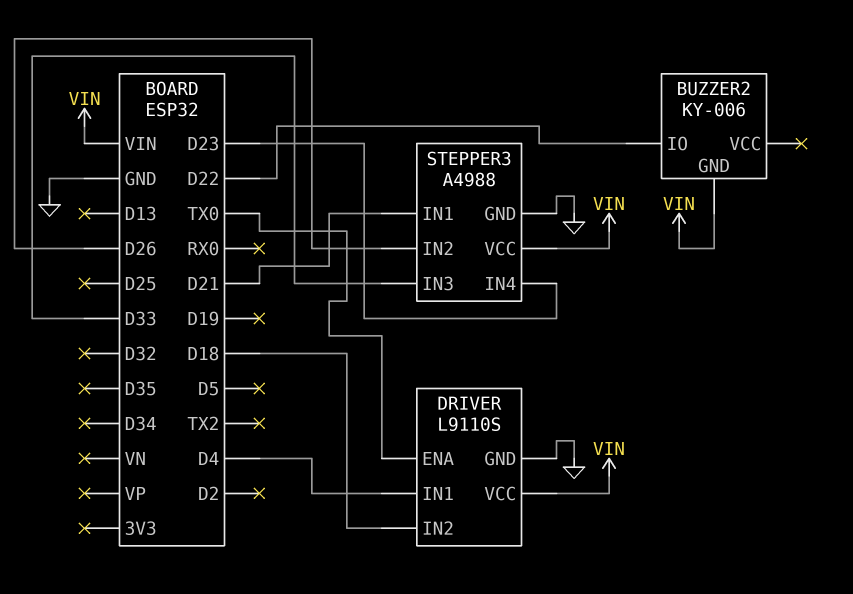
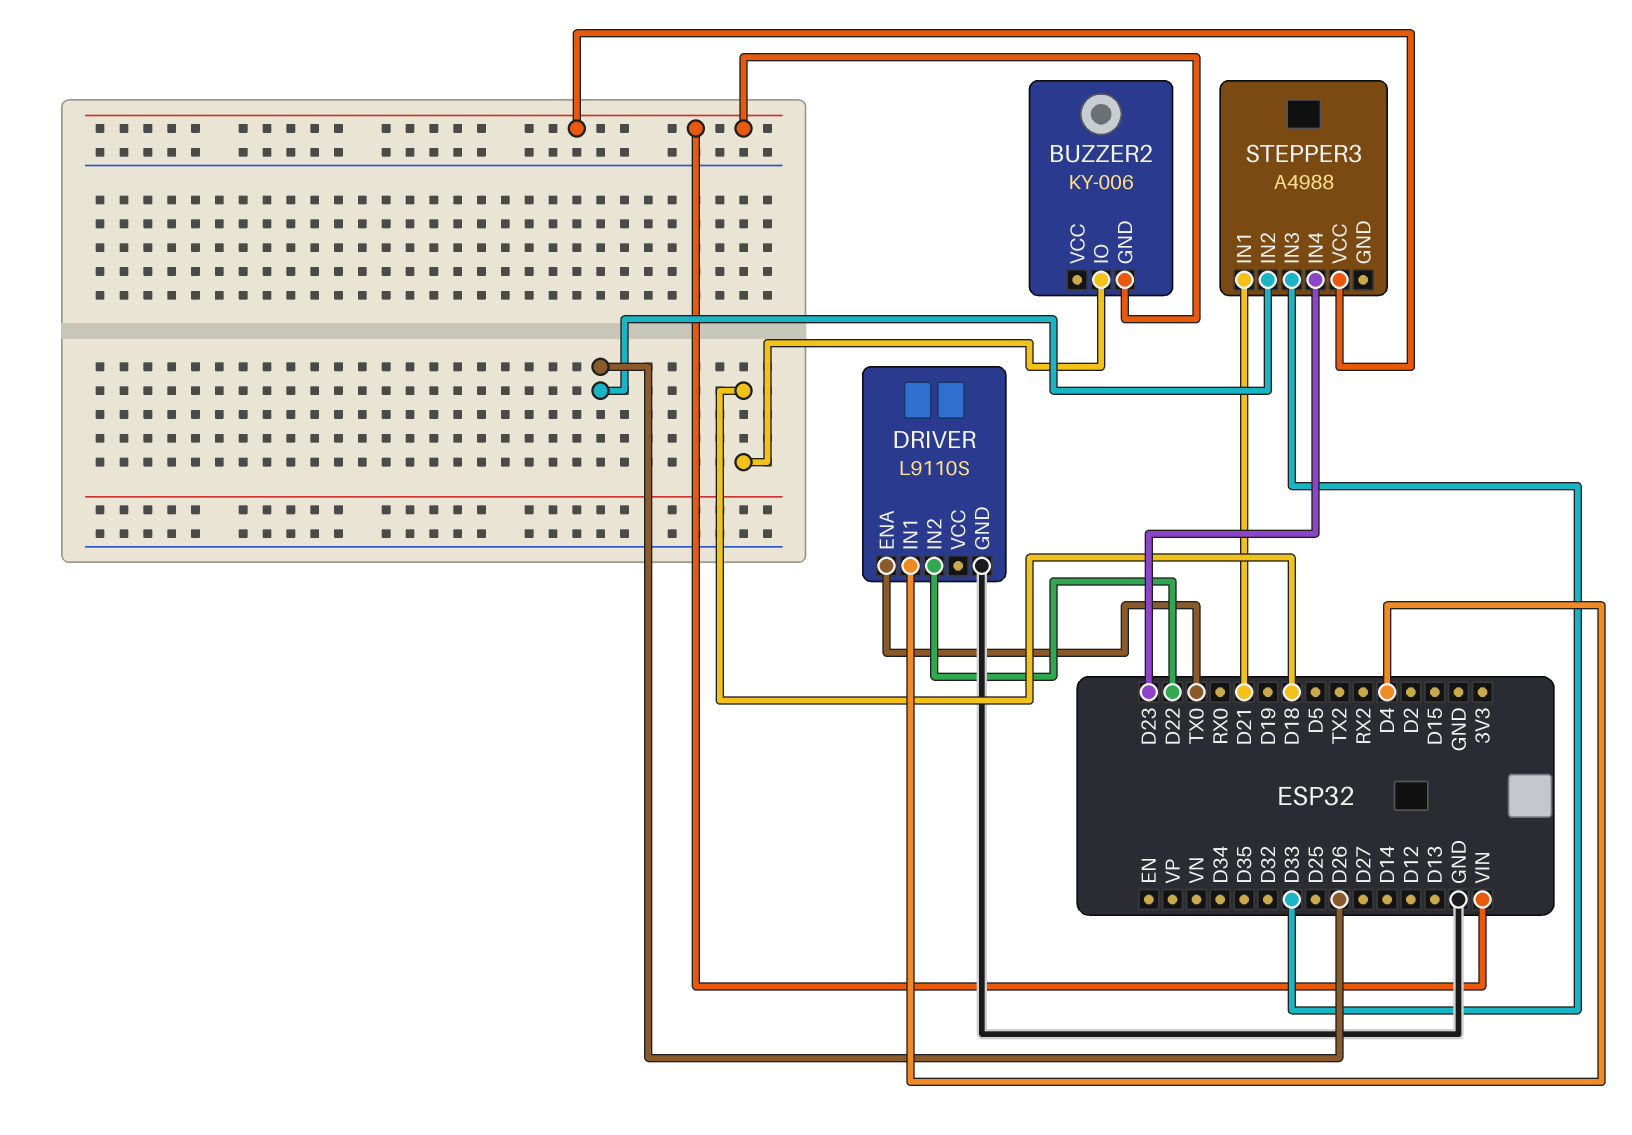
BUZZER2 pin IO: D22 -> D18
DRIVER pin IN2: D18 -> D22
DRIVER pin VCC: VIN -> none
STEPPER3 pin GND: GND -> none

